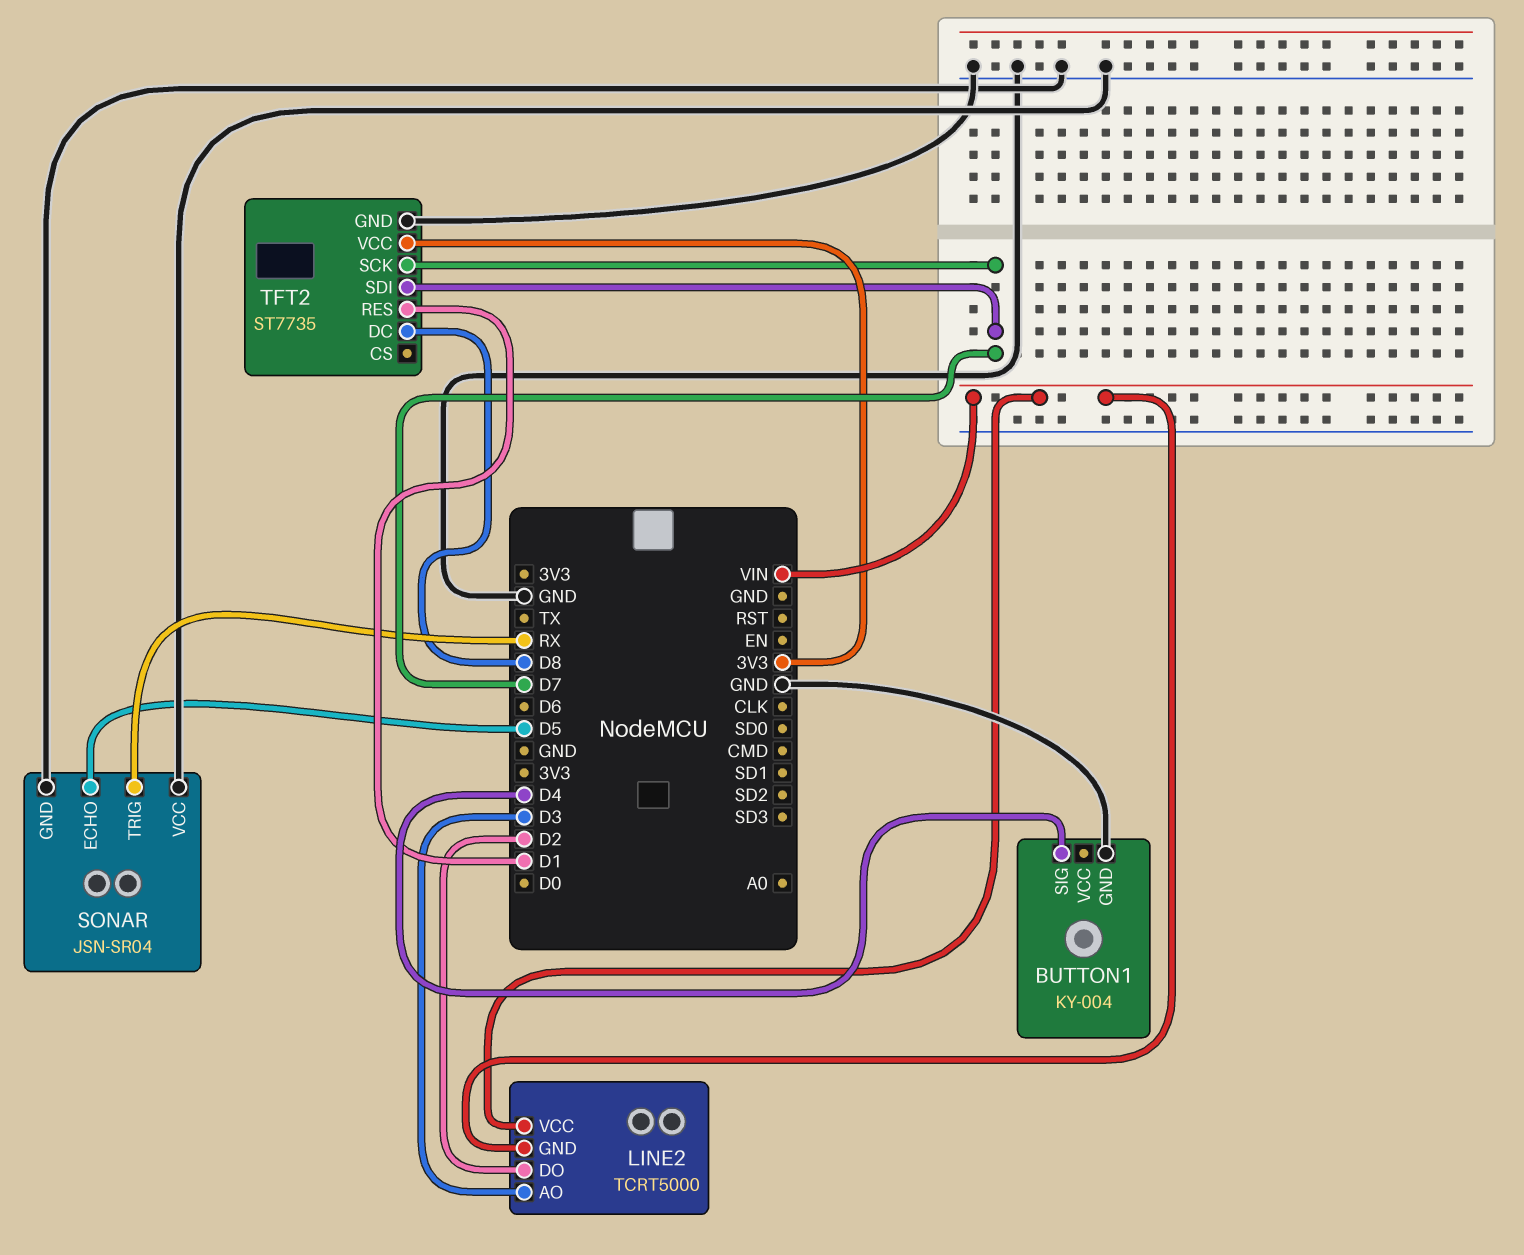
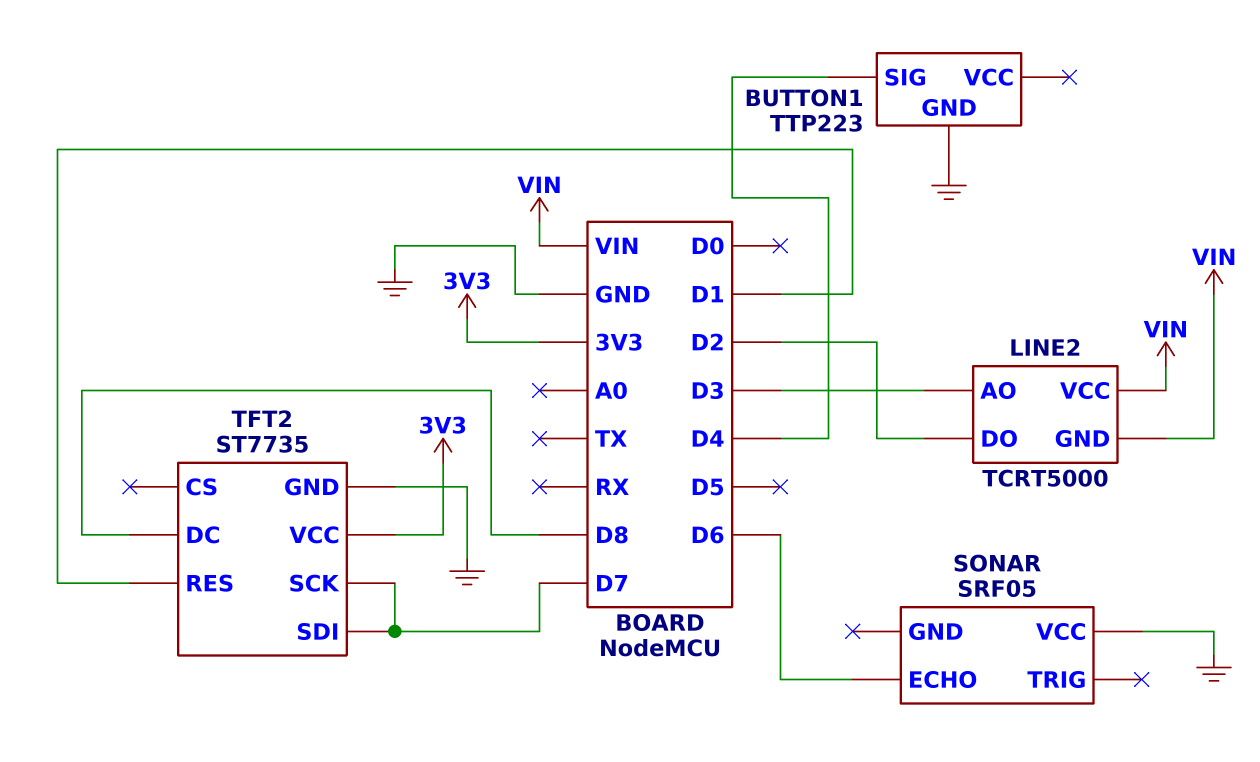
BUTTON1: KY-004 -> TTP223
SONAR: JSN-SR04 -> SRF05
SONAR pin ECHO: D5 -> D6
SONAR pin GND: GND -> none
SONAR pin TRIG: RX -> none

